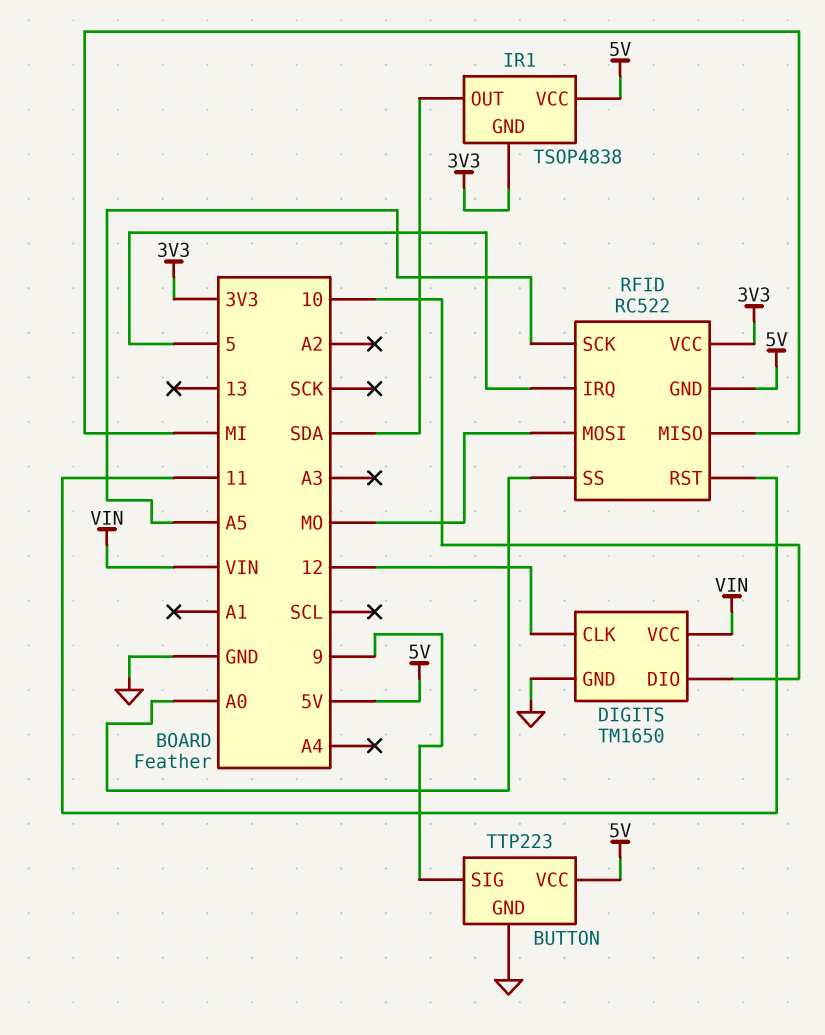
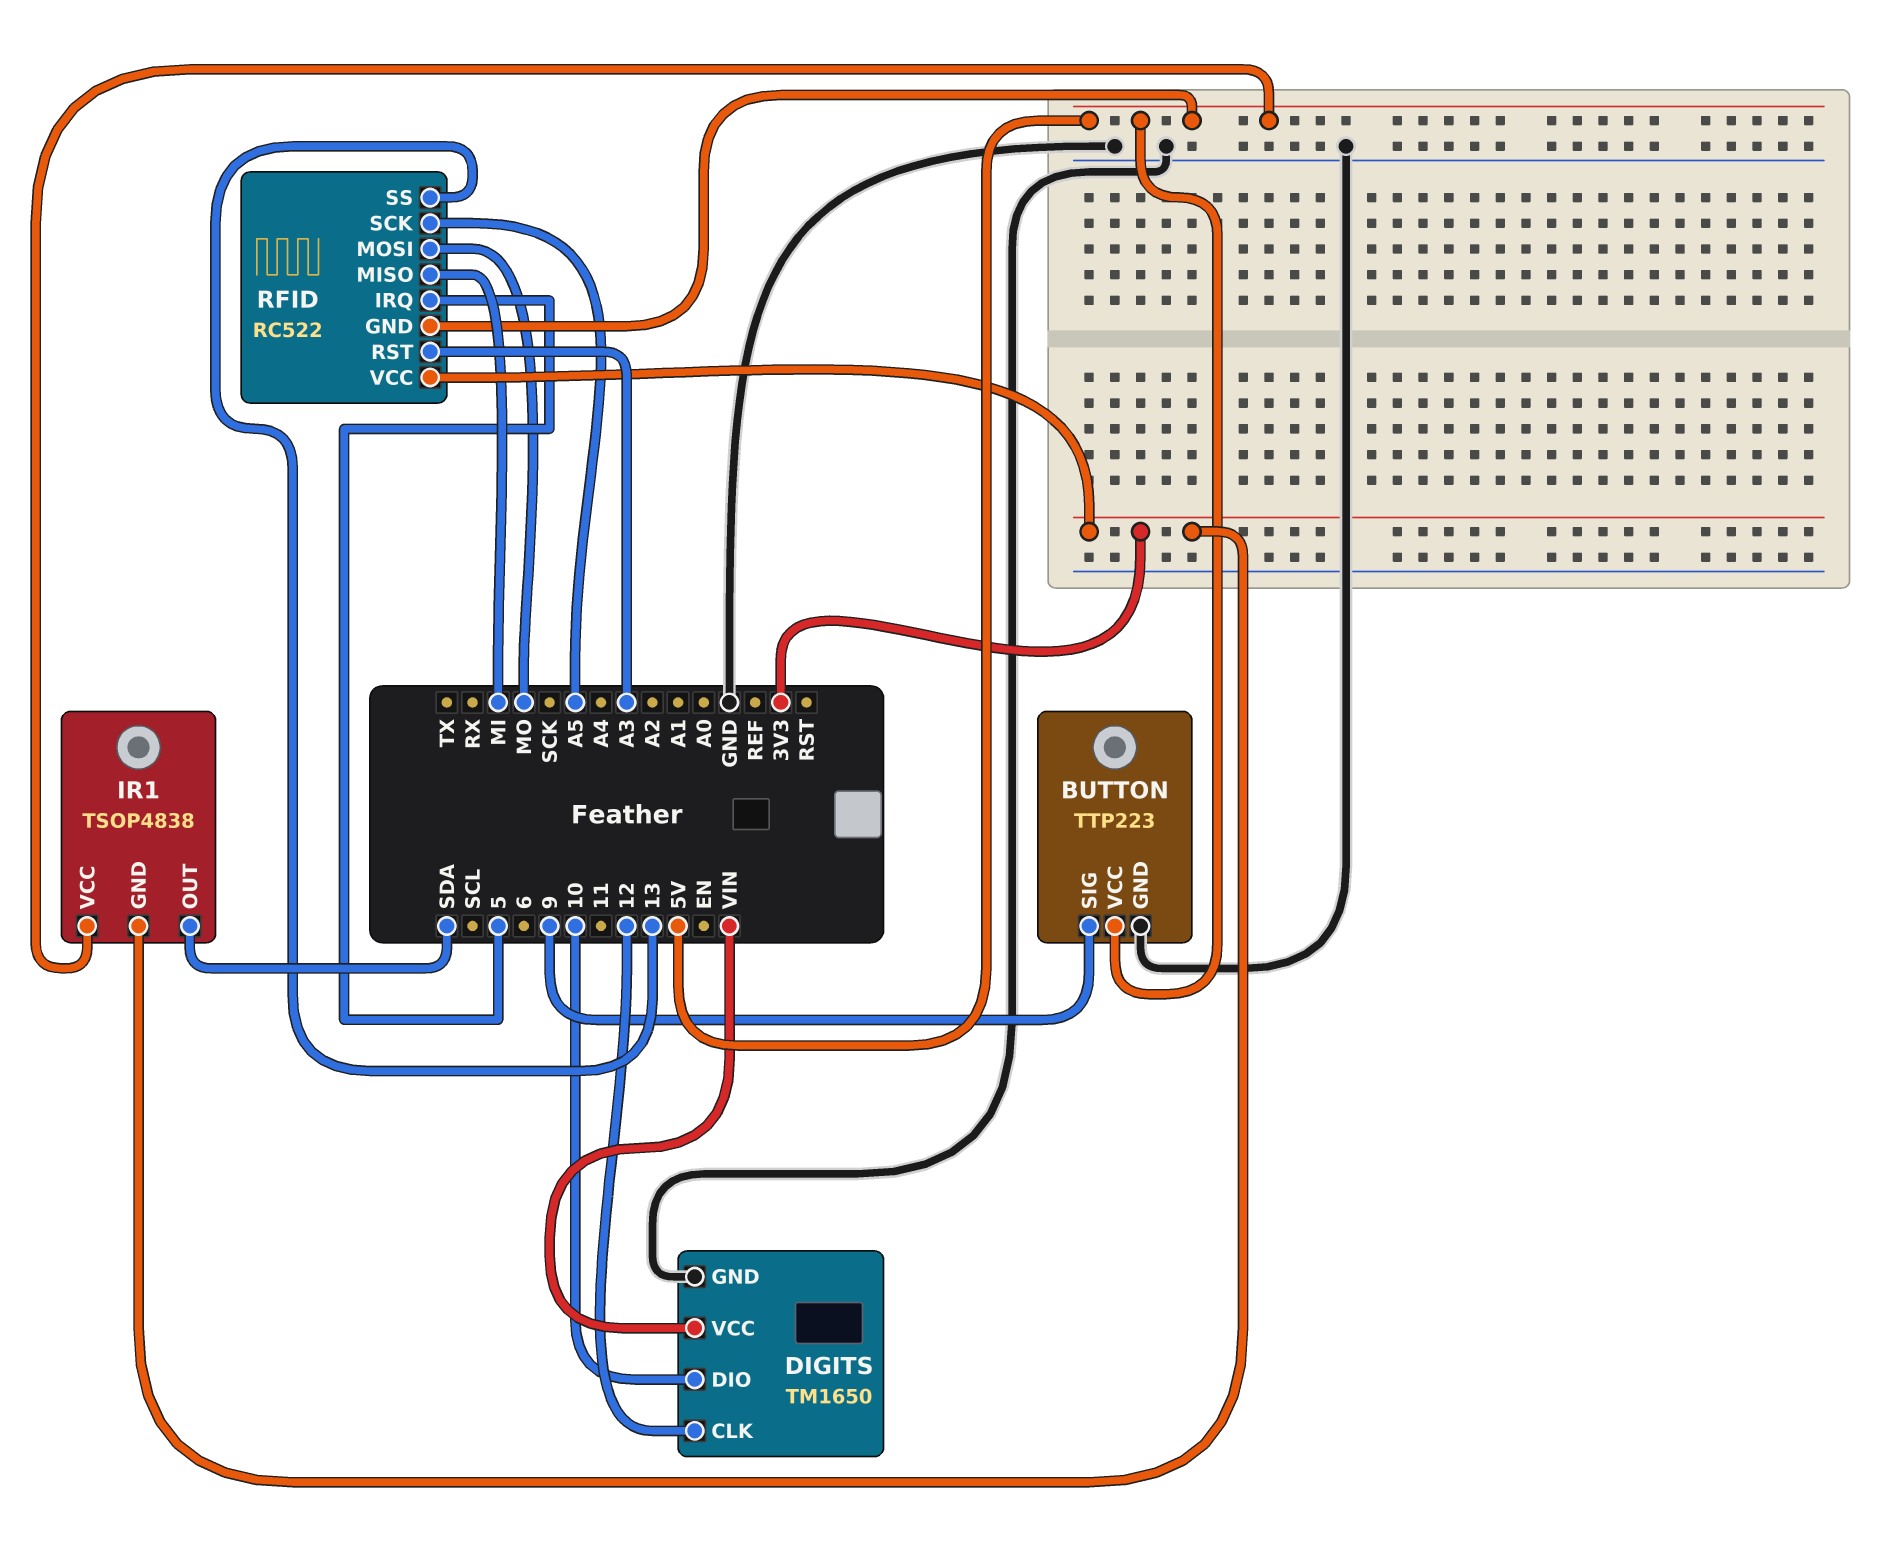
RFID pin RST: 11 -> A3
RFID pin SS: A0 -> 13

